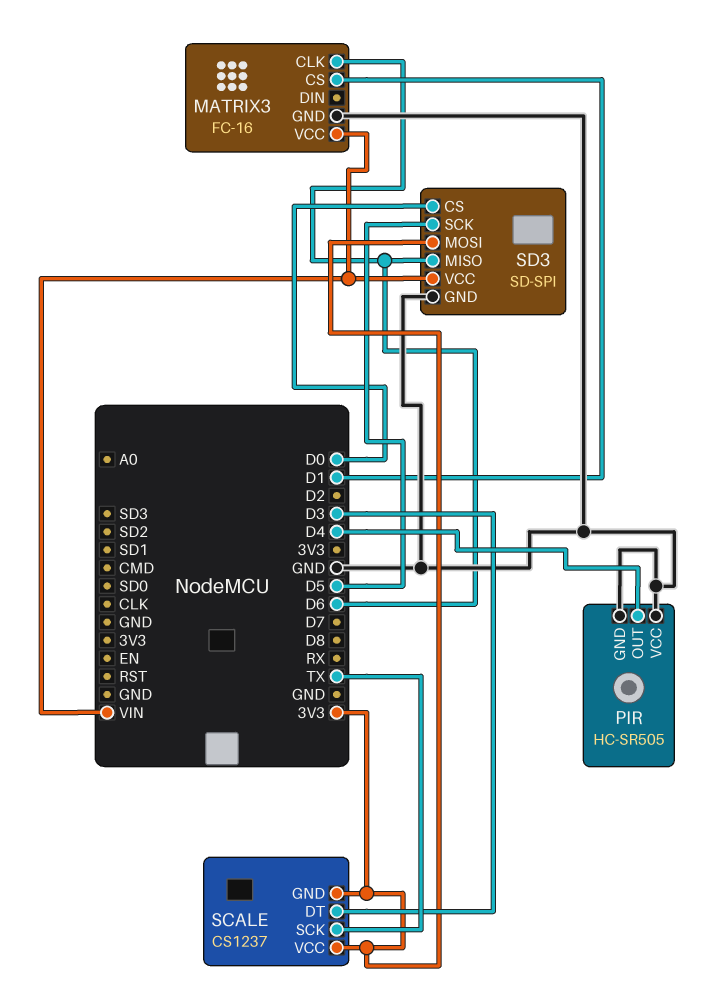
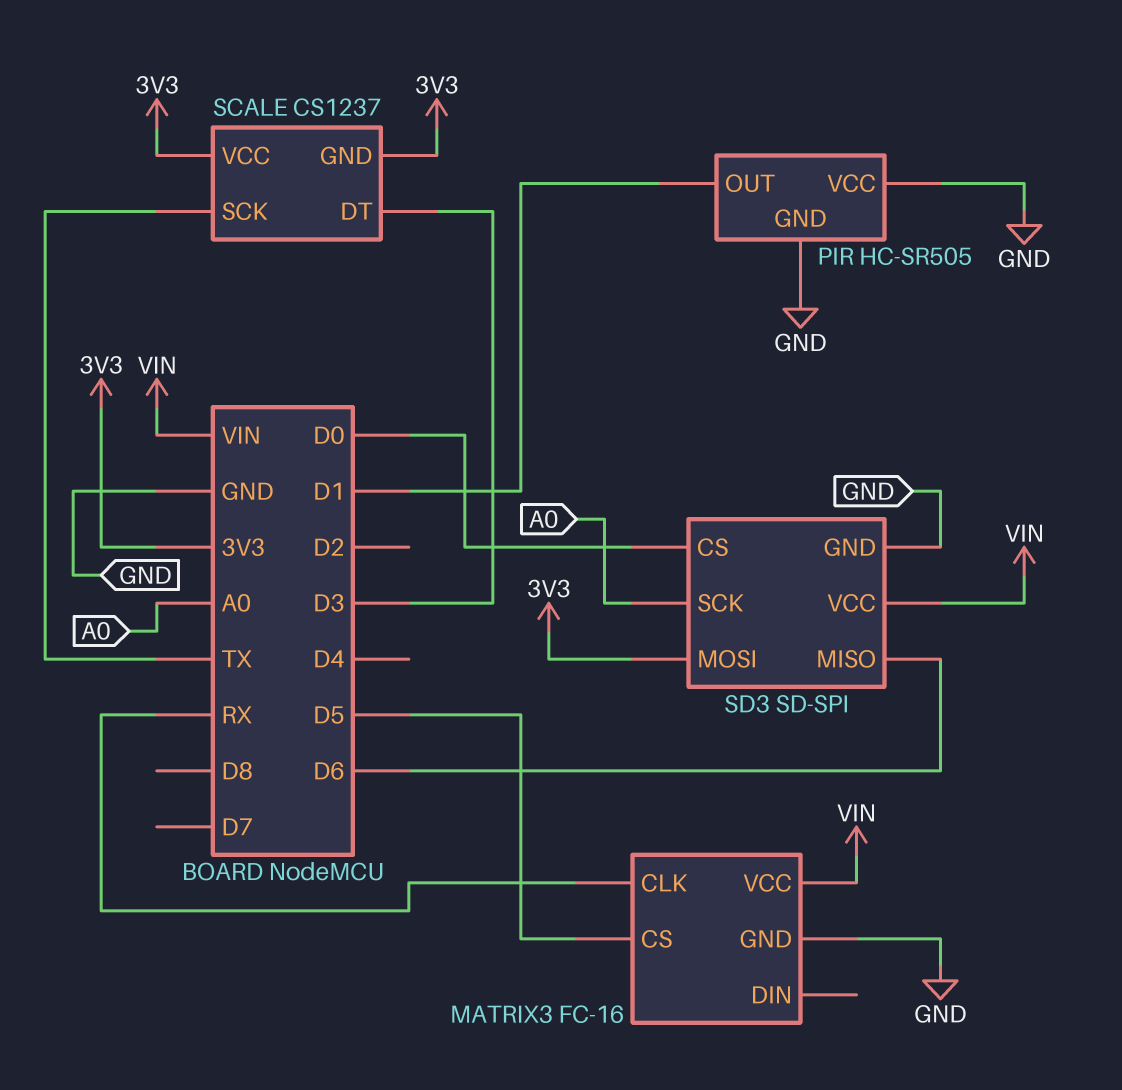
MATRIX3 pin CLK: D6 -> RX
MATRIX3 pin CS: D1 -> D5
PIR pin OUT: D4 -> D1
SD3 pin SCK: D5 -> A0

